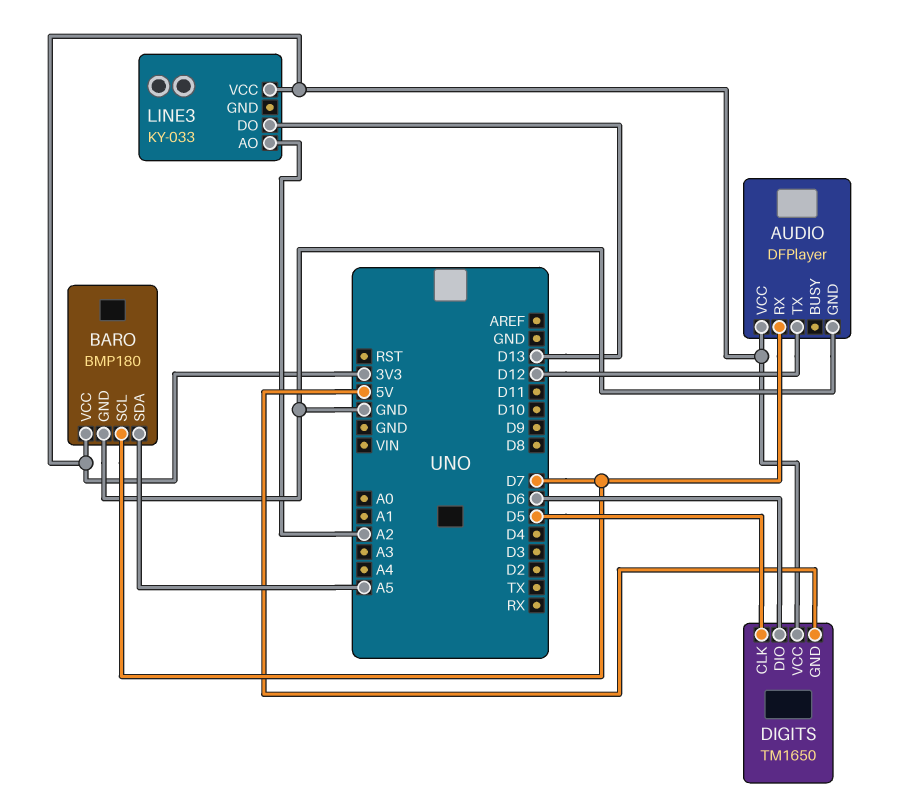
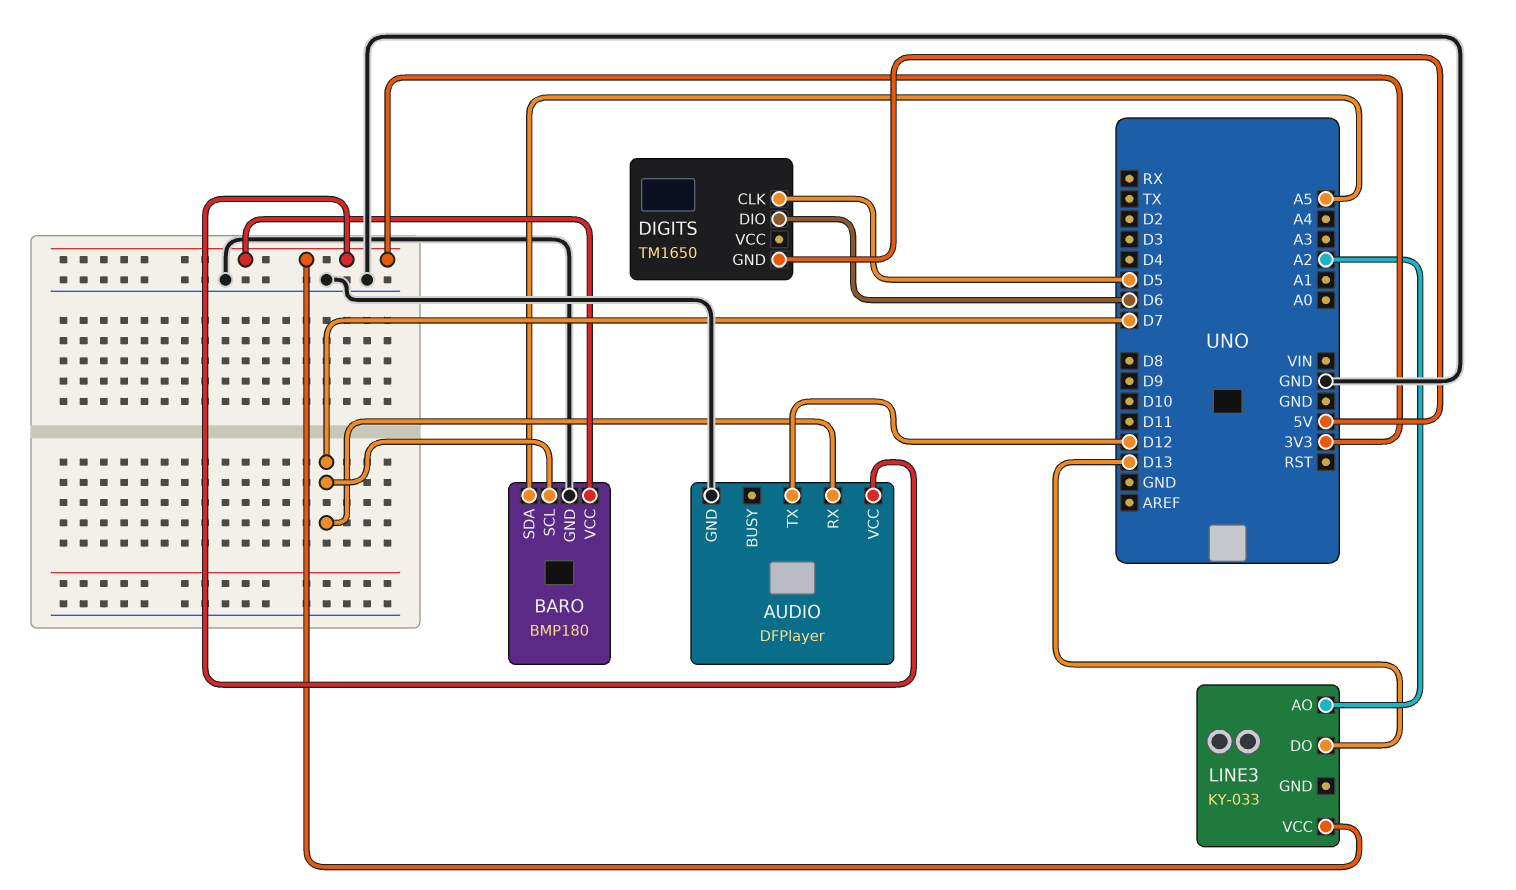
DIGITS pin VCC: 3V3 -> none

